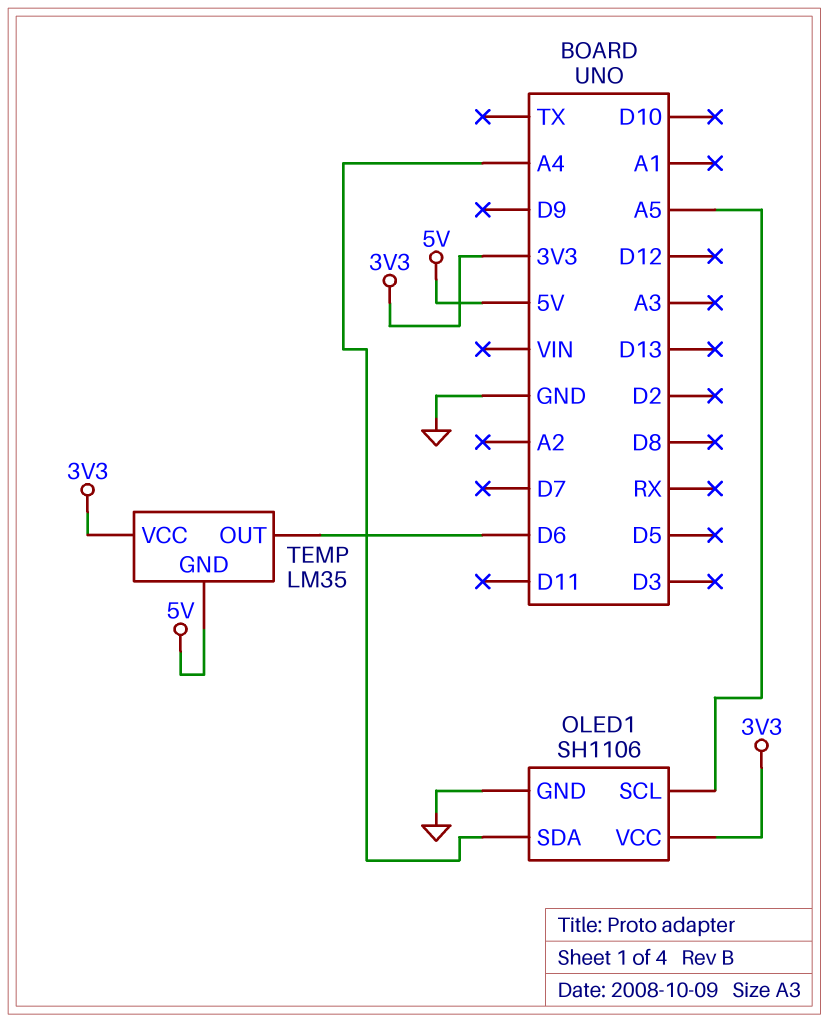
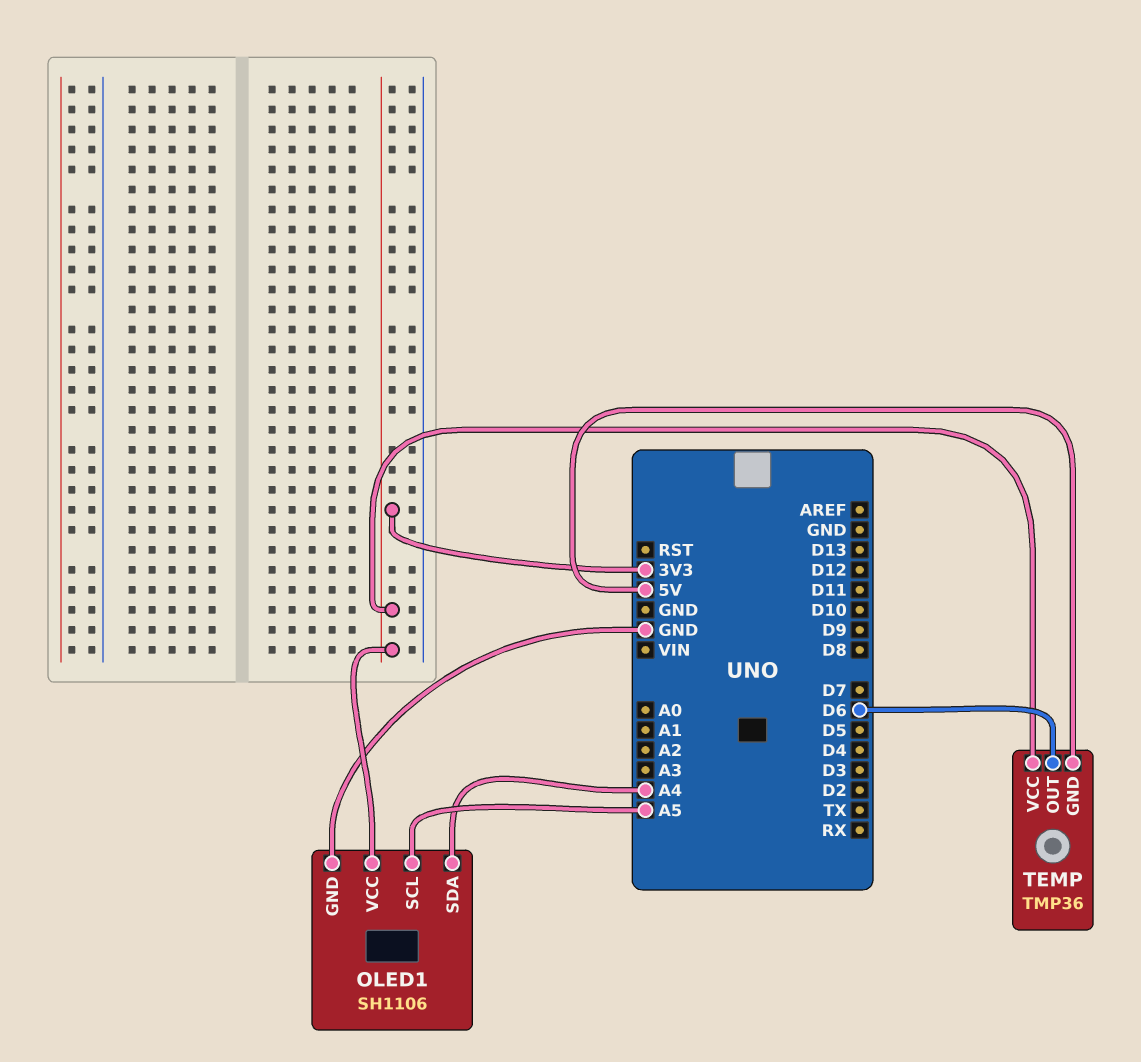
TEMP: LM35 -> TMP36

